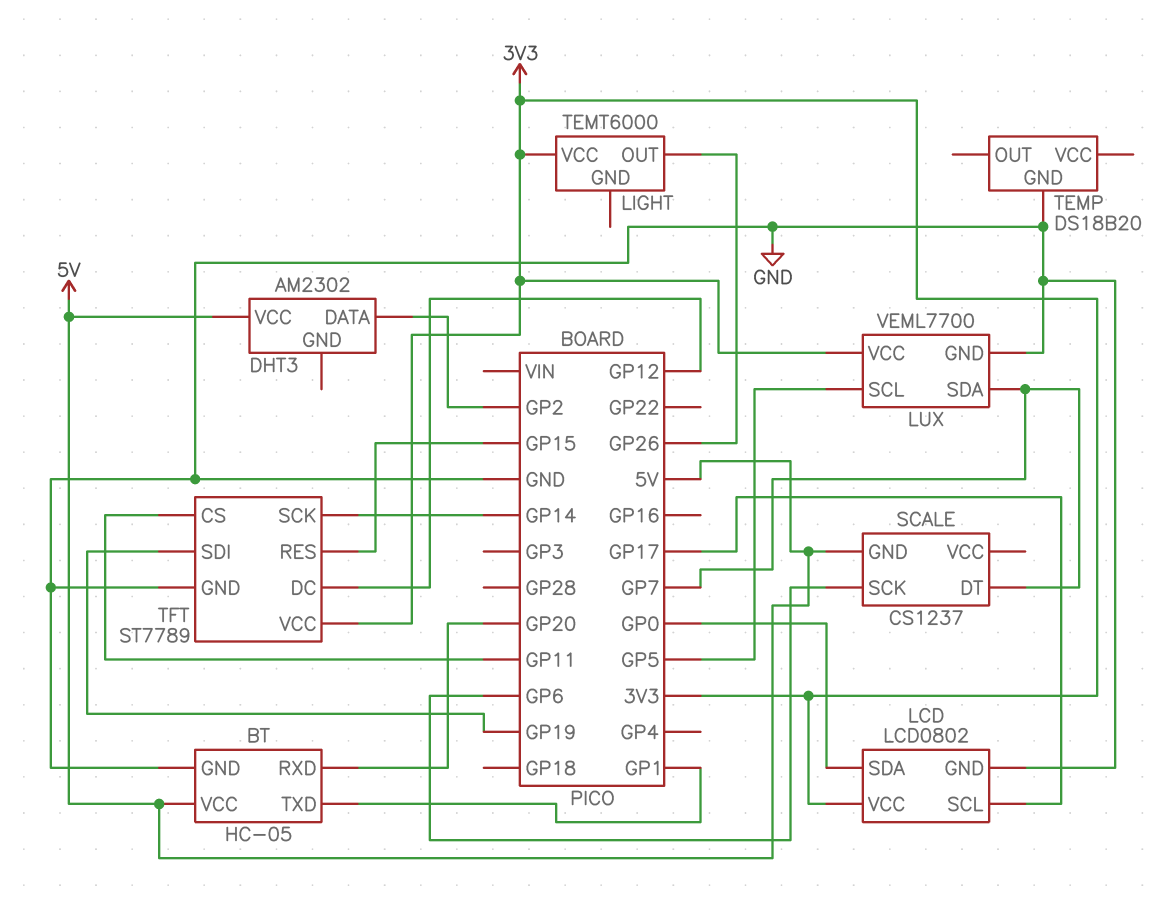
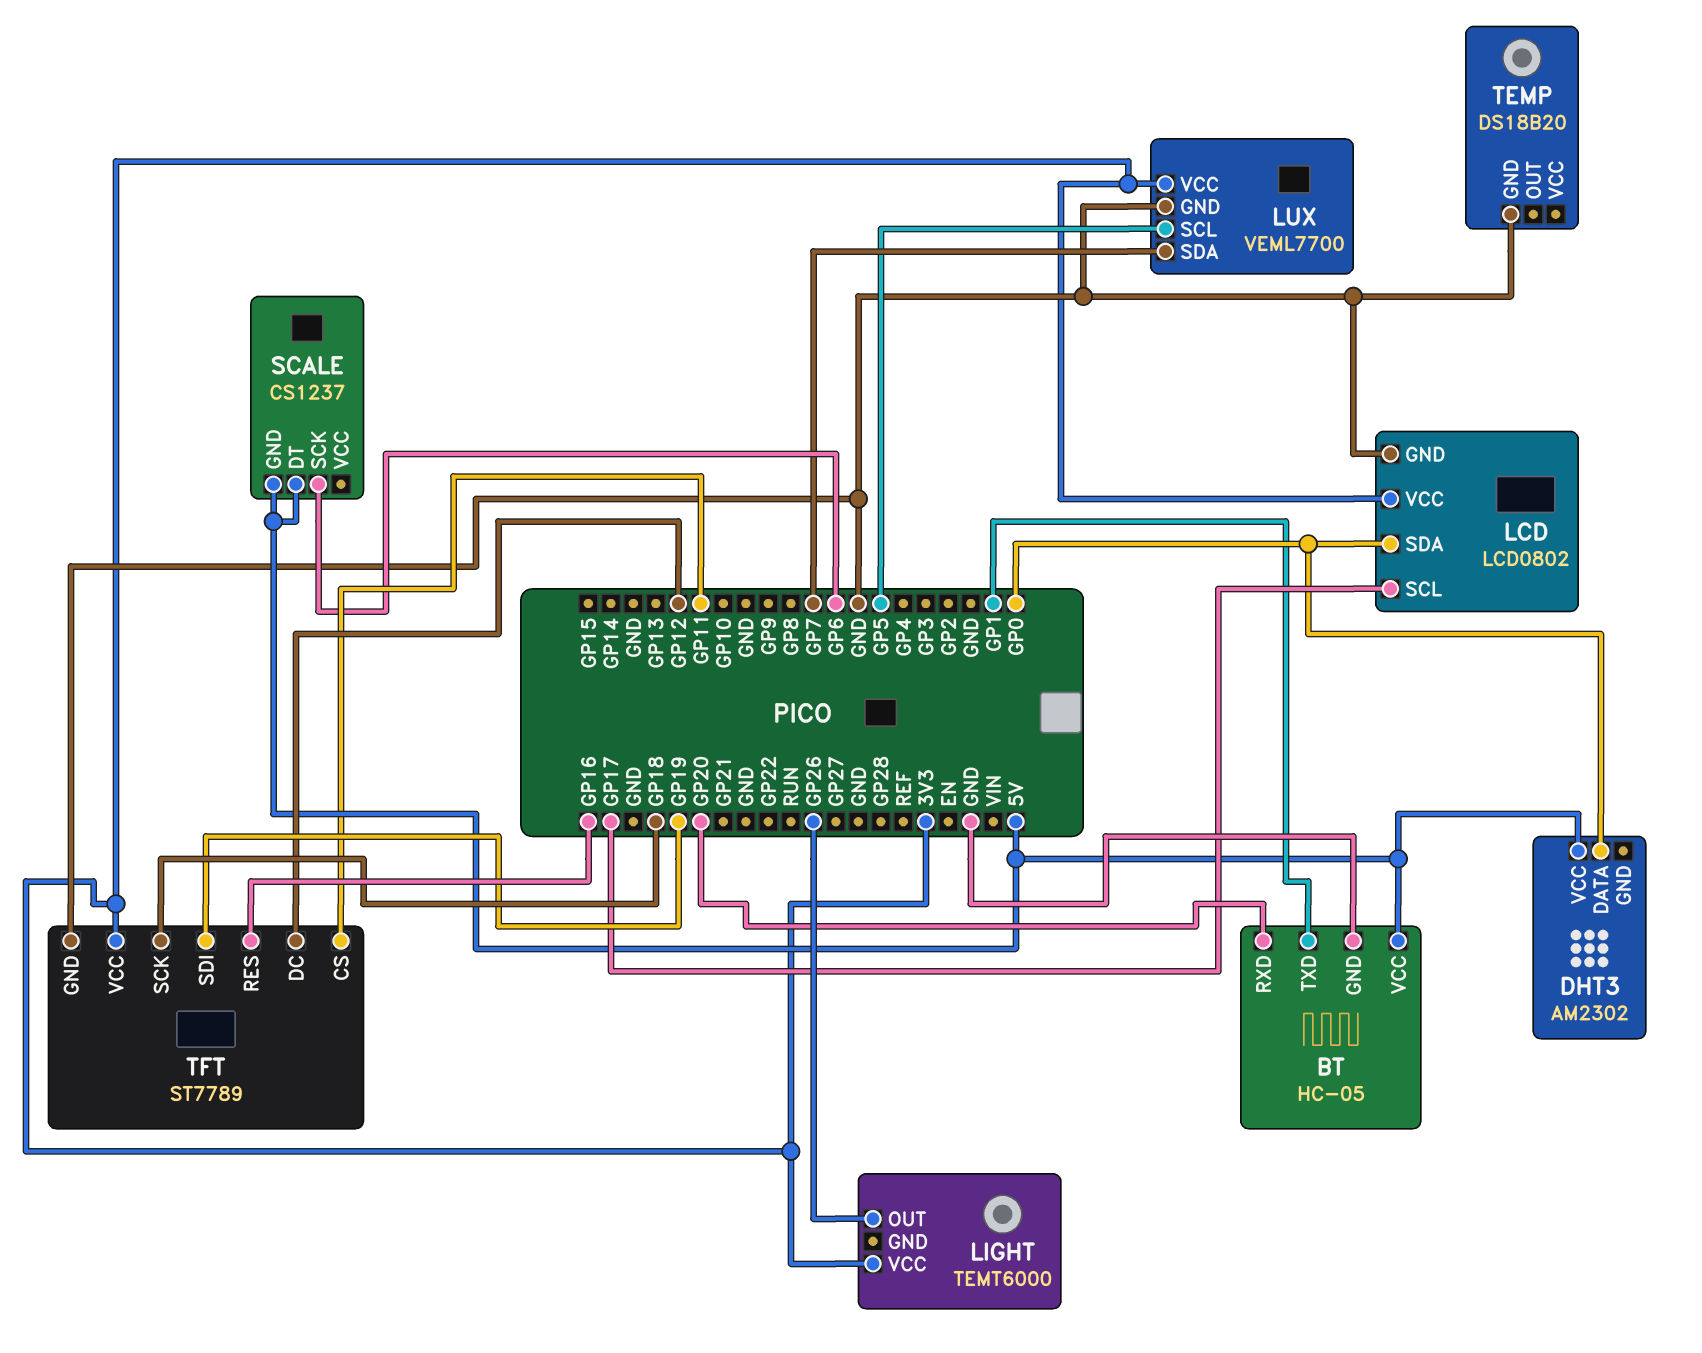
DHT3 pin DATA: GP2 -> GP0
SCALE pin DT: GP7 -> 5V
TFT pin RES: GP15 -> GP16
TFT pin SCK: GP14 -> GP18

